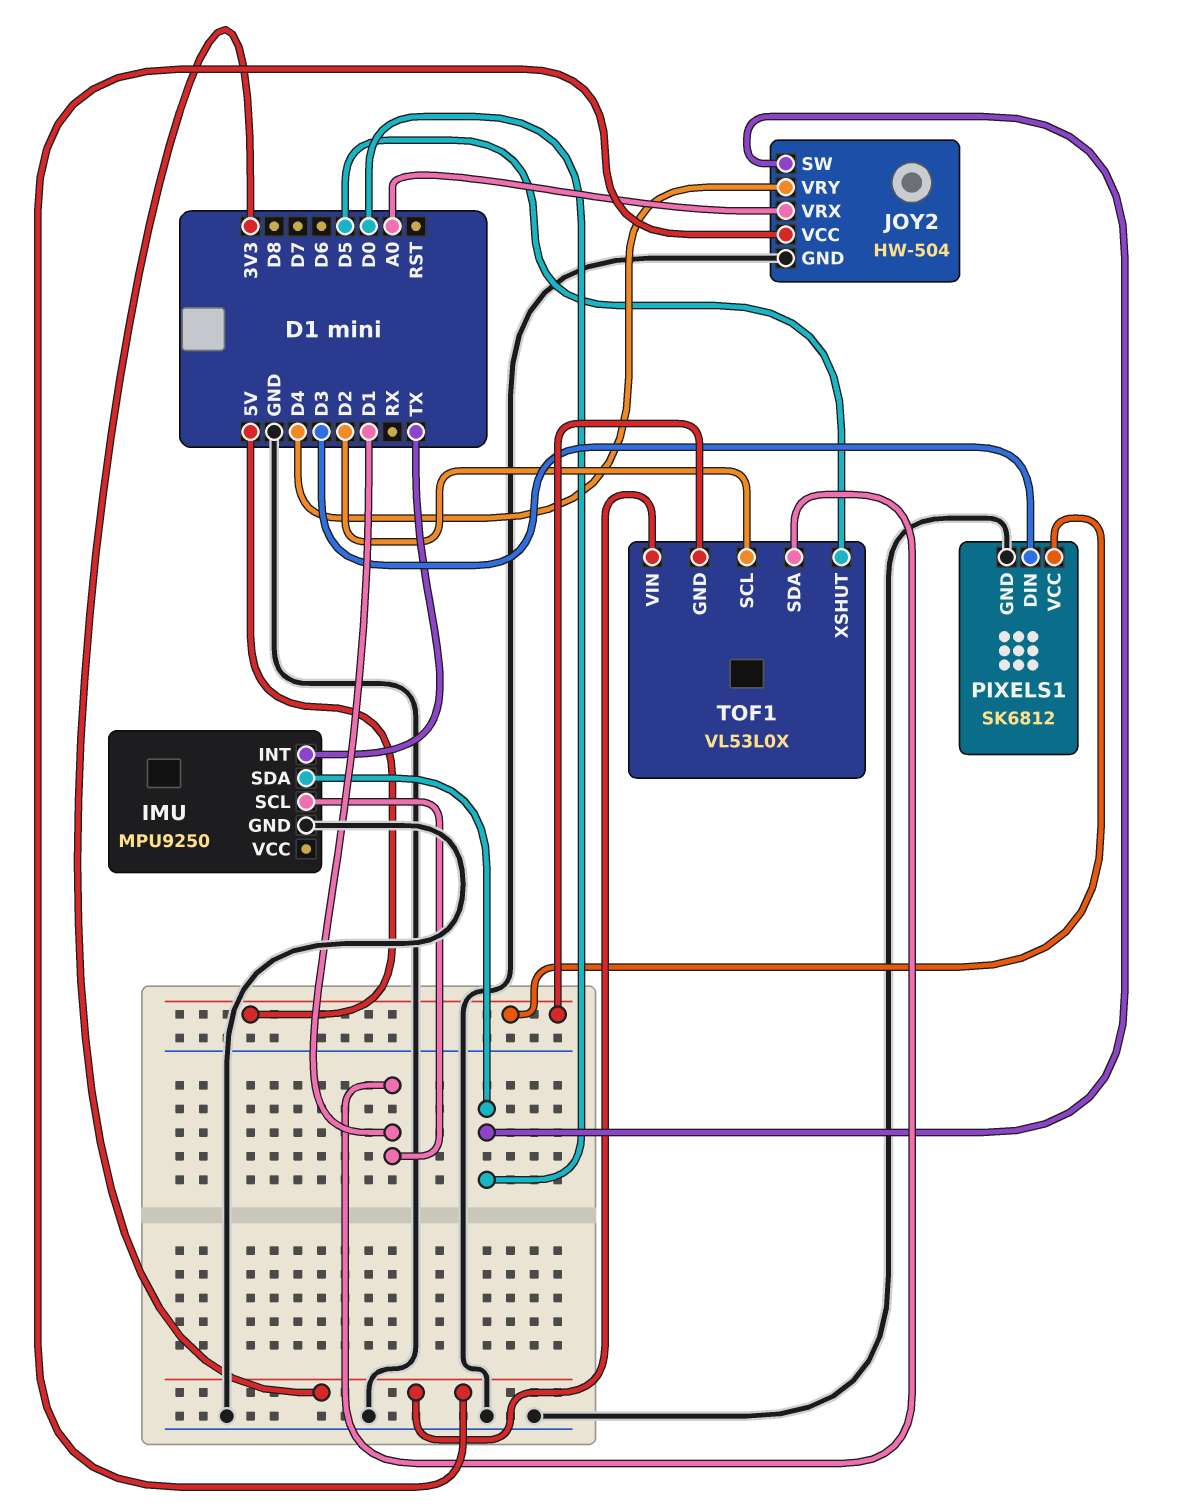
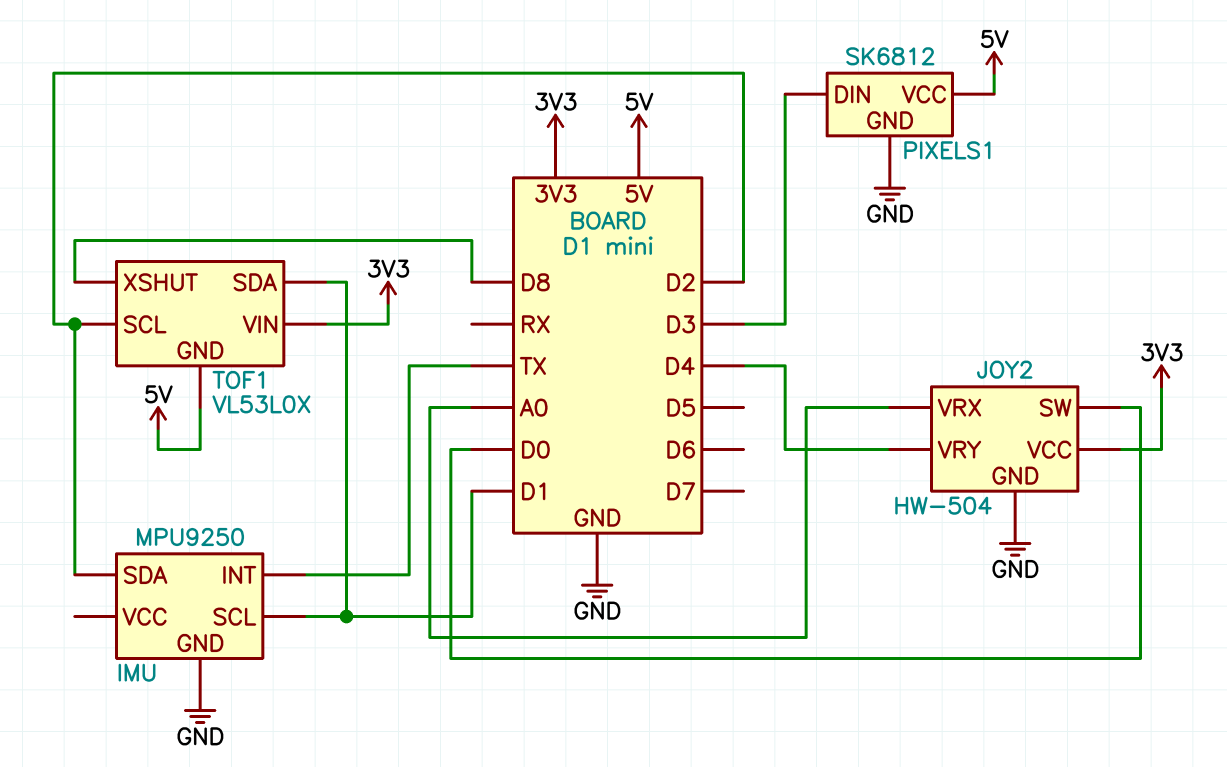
IMU pin SDA: D0 -> D2
TOF1 pin XSHUT: D5 -> D8

